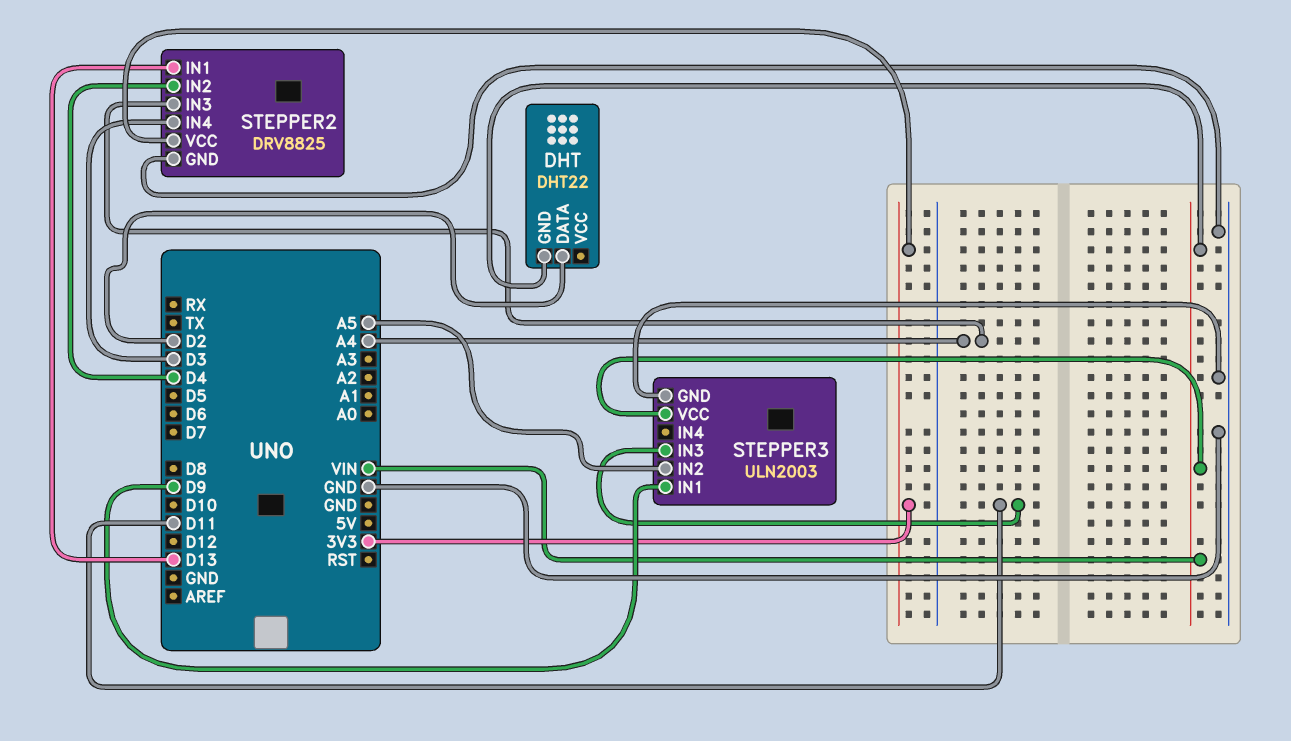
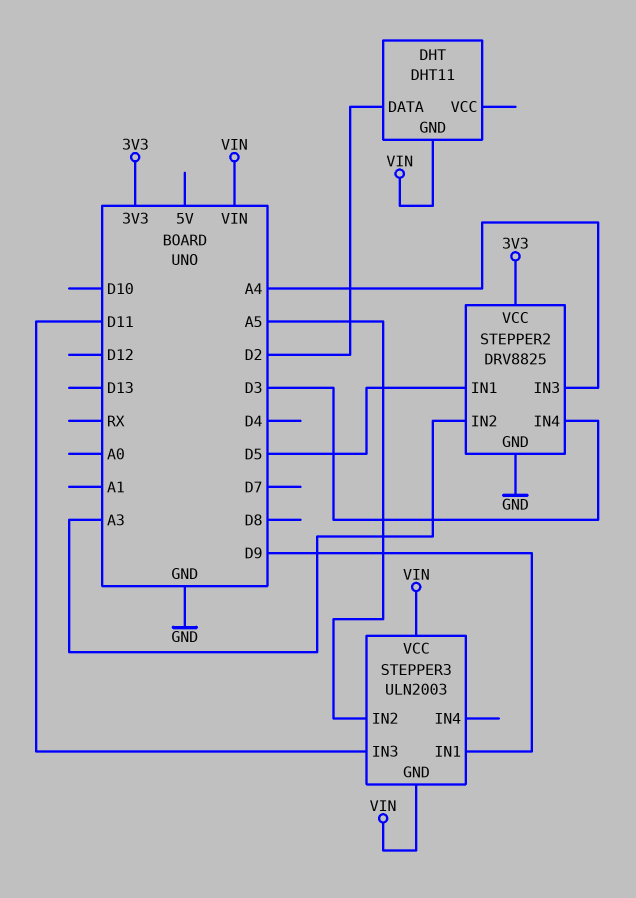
DHT: DHT22 -> DHT11
STEPPER2 pin IN1: D13 -> D5
STEPPER2 pin IN2: D4 -> A3
STEPPER3 pin GND: GND -> VIN

